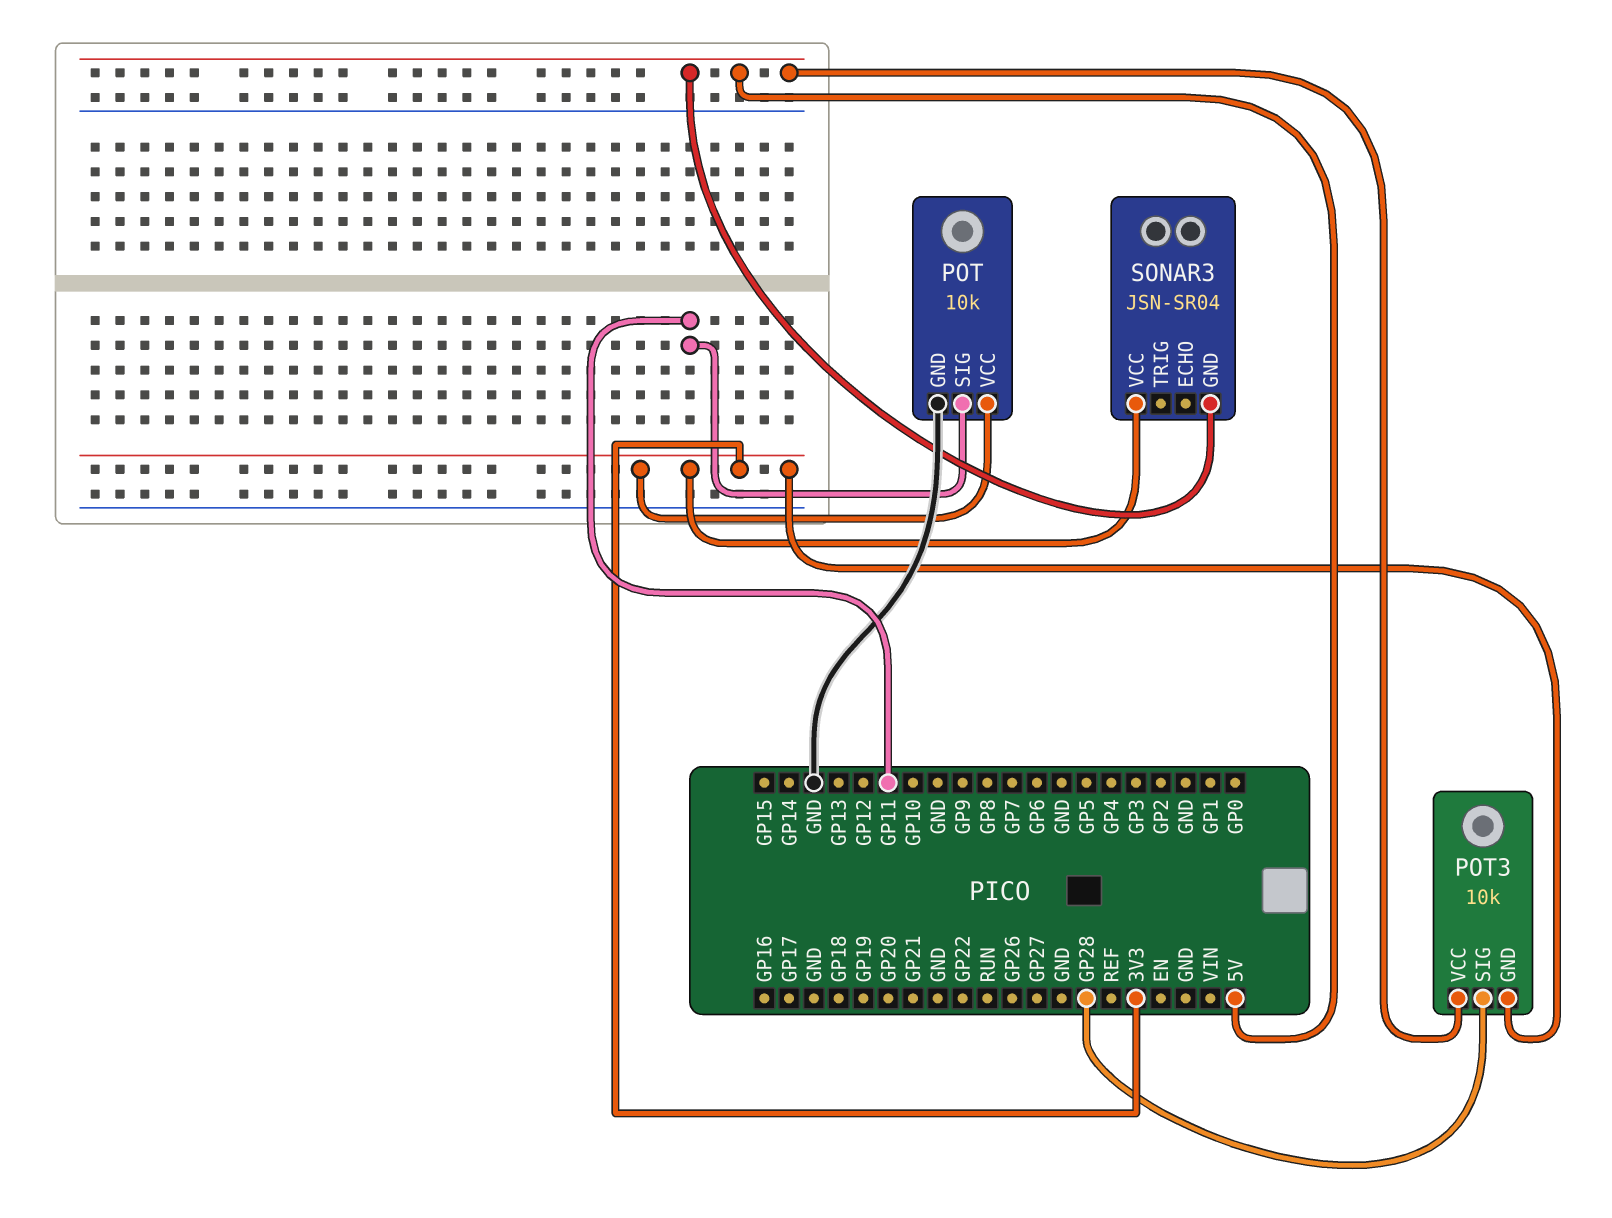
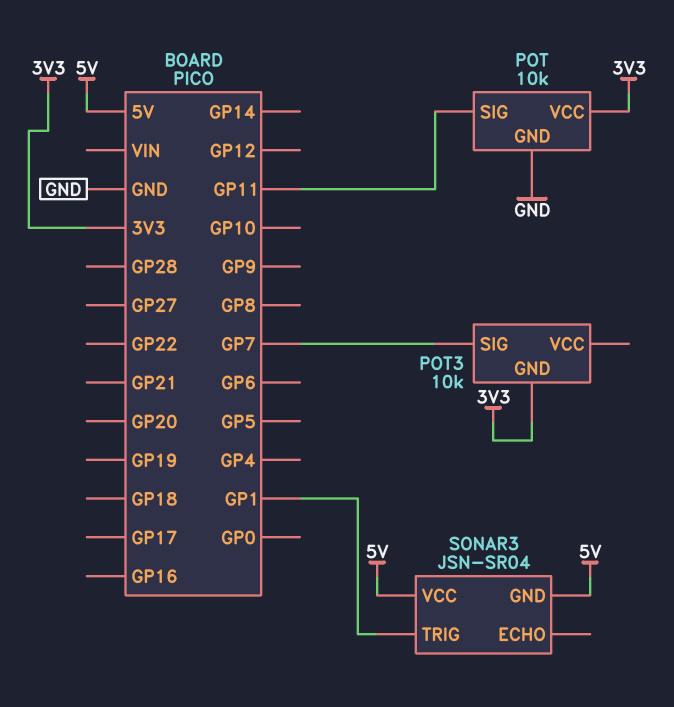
POT3 pin SIG: GP28 -> GP7
POT3 pin VCC: 5V -> none
SONAR3 pin TRIG: none -> GP1
SONAR3 pin VCC: 3V3 -> 5V

